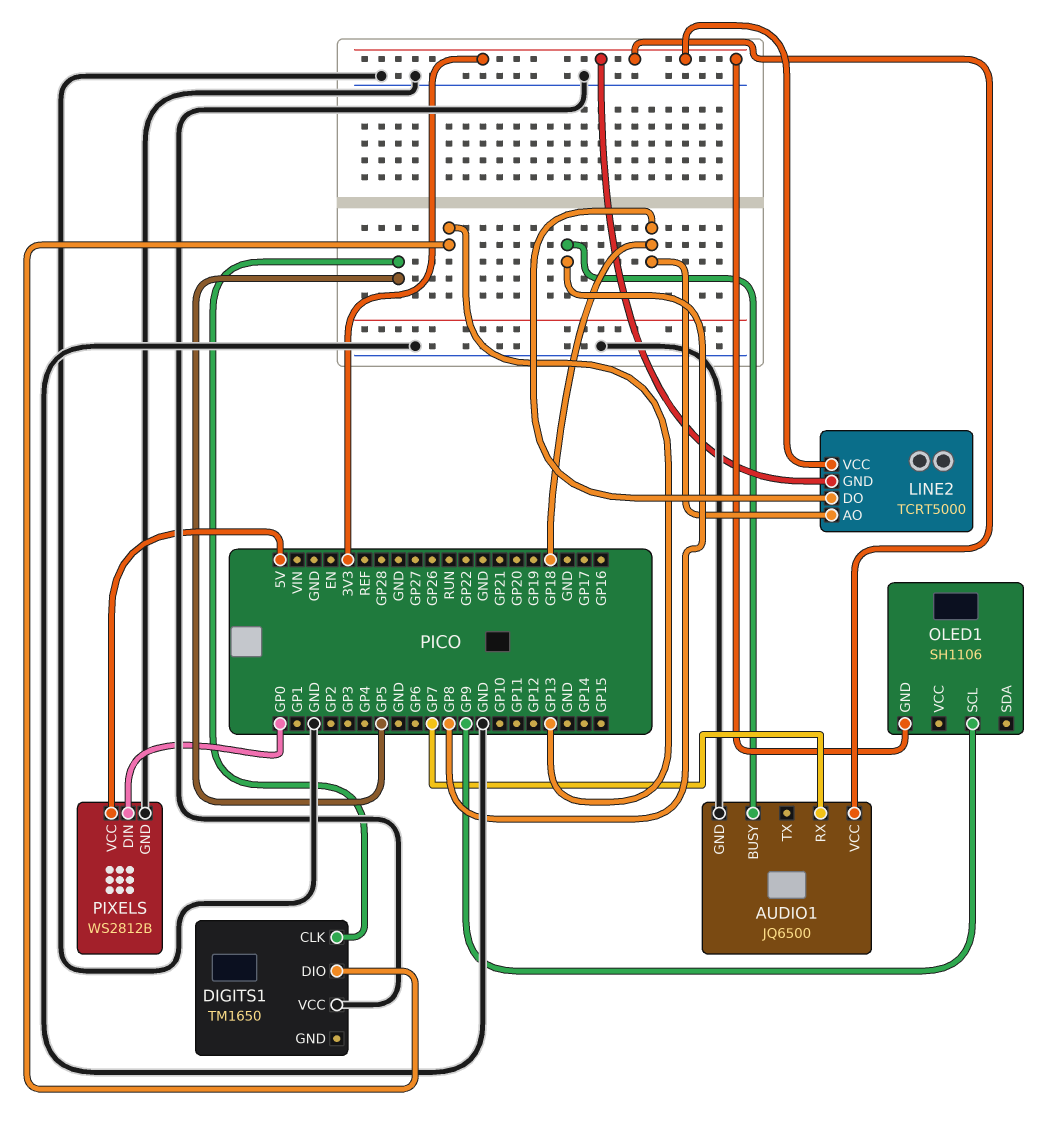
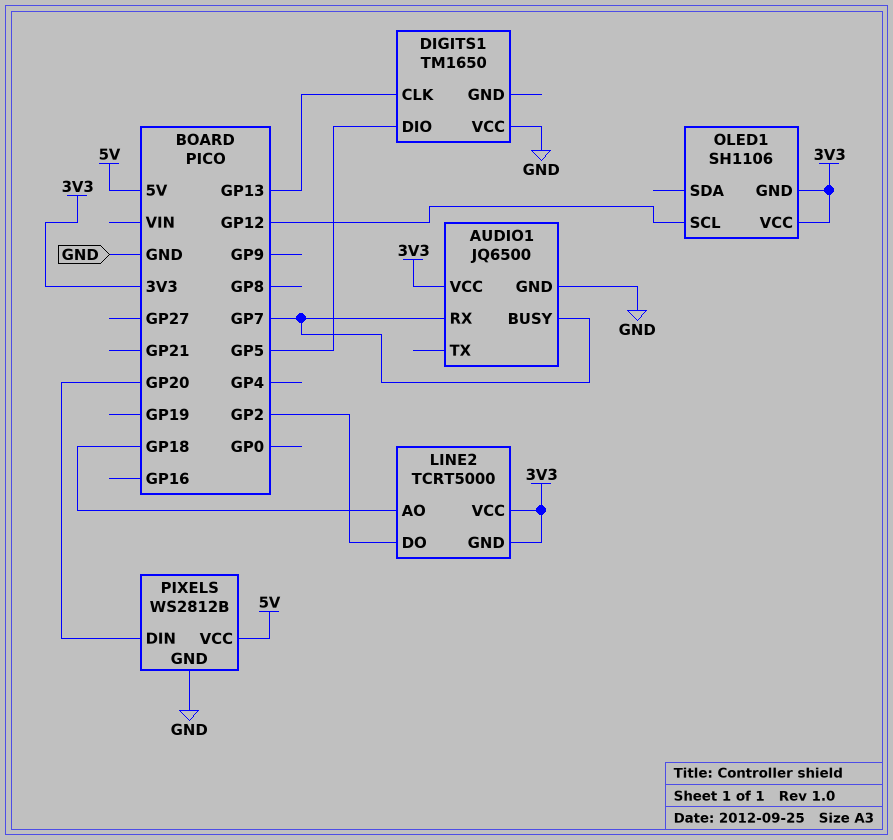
AUDIO1 pin BUSY: GP8 -> GP7
DIGITS1 pin CLK: GP5 -> GP13
DIGITS1 pin DIO: GP13 -> GP5
LINE2 pin DO: GP18 -> GP2
OLED1 pin SCL: GP9 -> GP12
OLED1 pin VCC: none -> 3V3
PIXELS pin DIN: GP0 -> GP20

